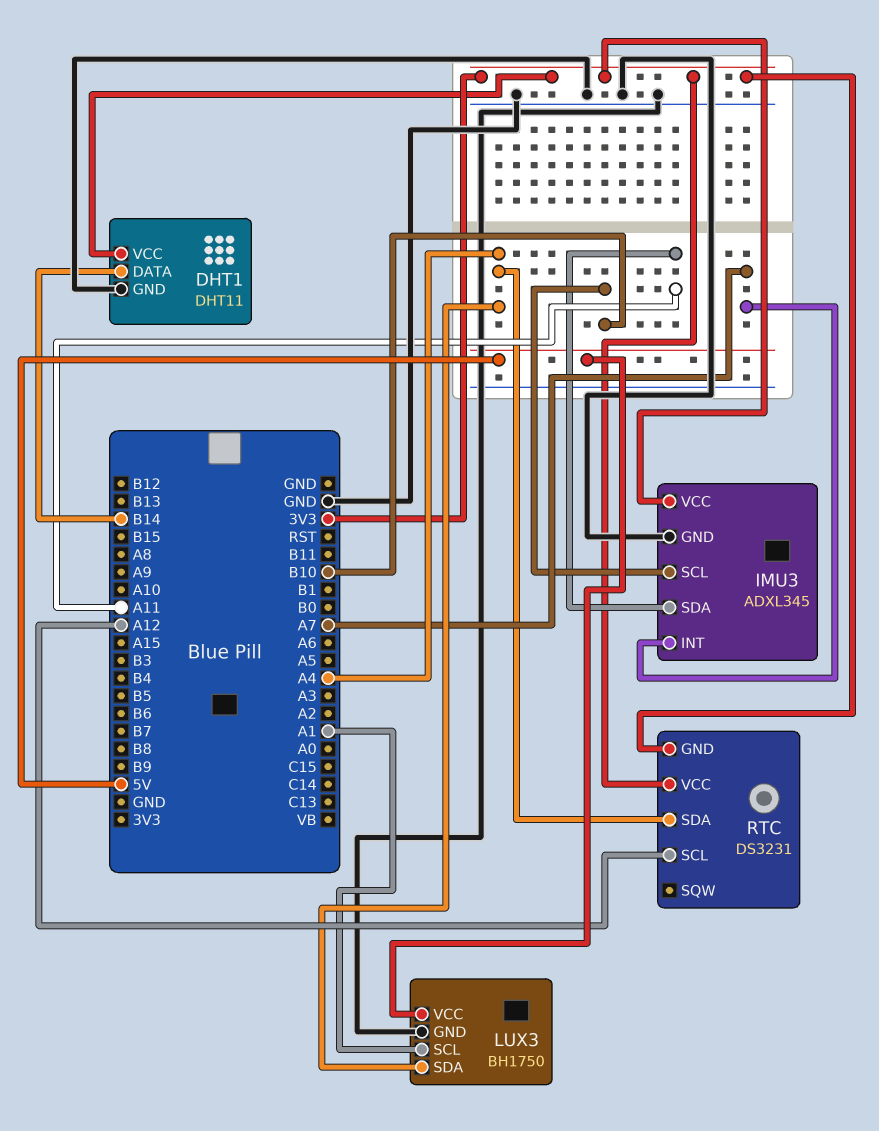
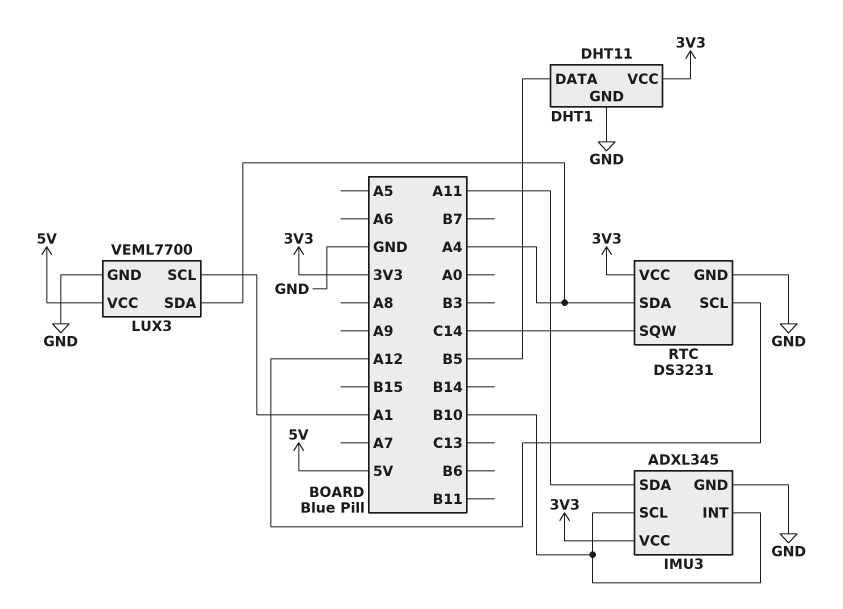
DHT1 pin DATA: B14 -> B5
IMU3 pin INT: A7 -> B10
LUX3: BH1750 -> VEML7700
RTC pin GND: 3V3 -> GND
RTC pin SQW: none -> C14

